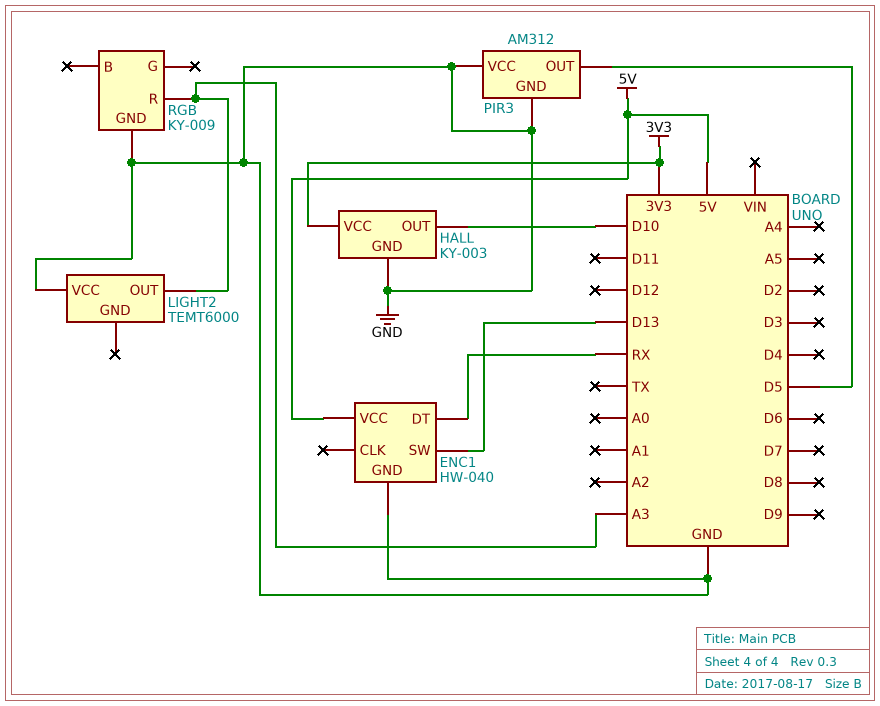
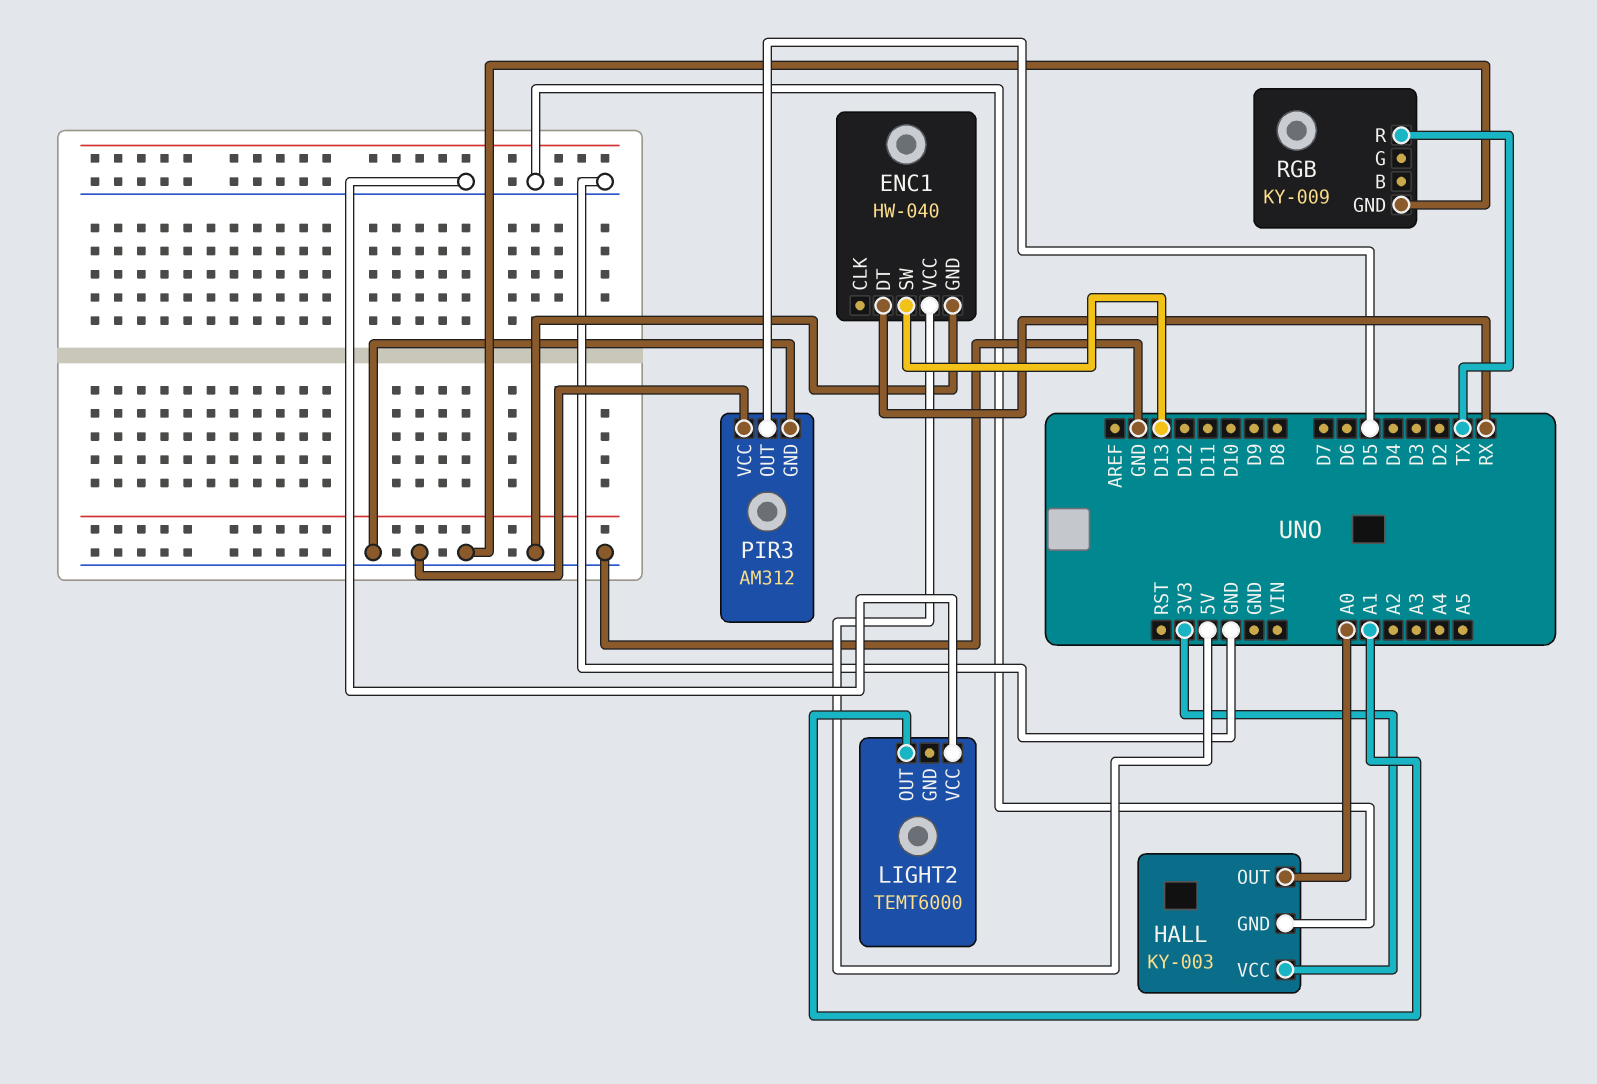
HALL pin OUT: D10 -> A0
LIGHT2 pin OUT: A3 -> A1
RGB pin R: A3 -> TX

